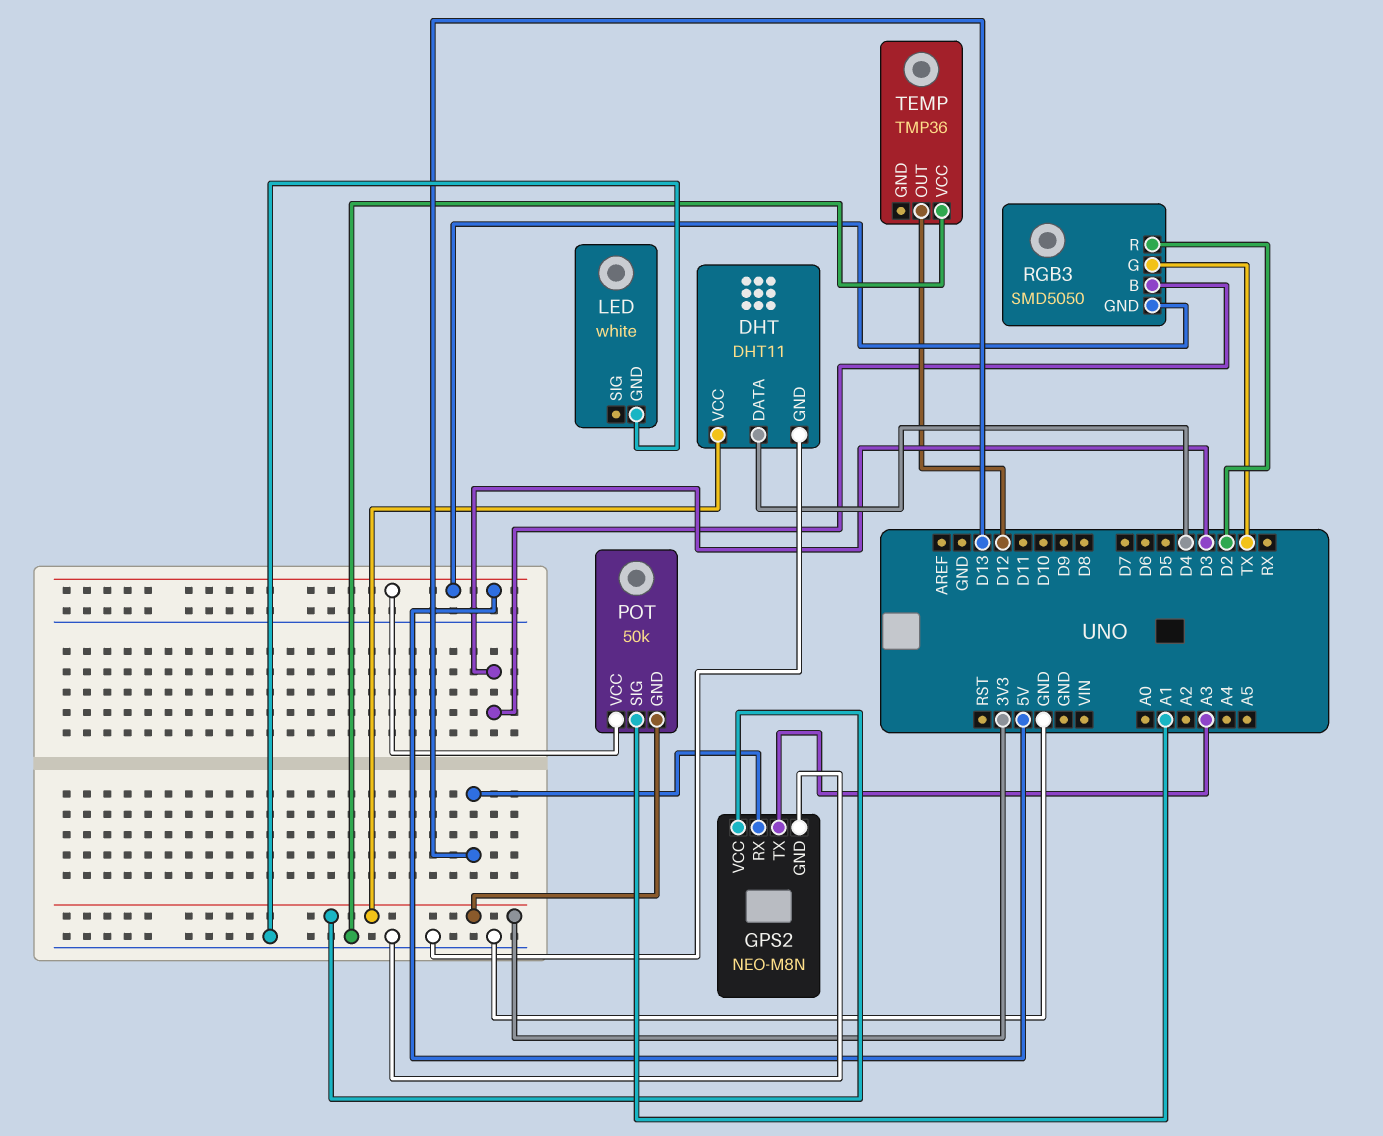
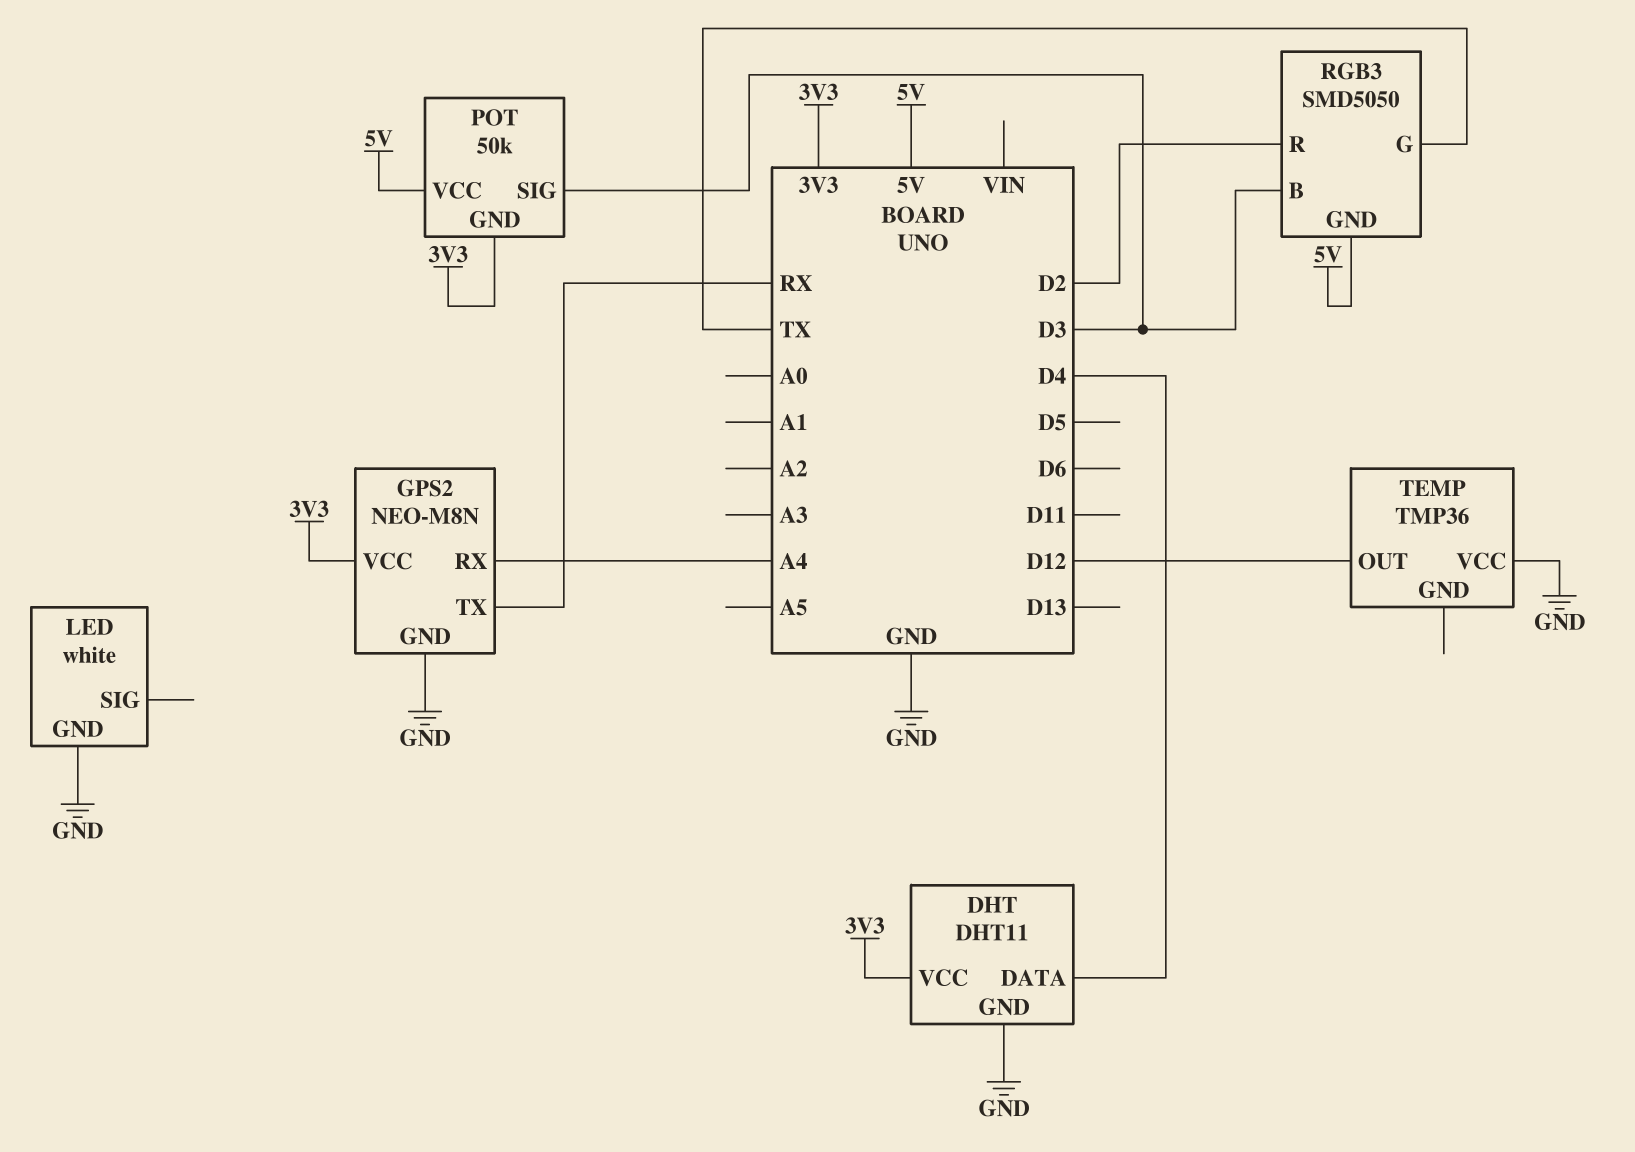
GPS2 pin RX: D13 -> A4
GPS2 pin TX: A3 -> RX
POT pin SIG: A1 -> D3

